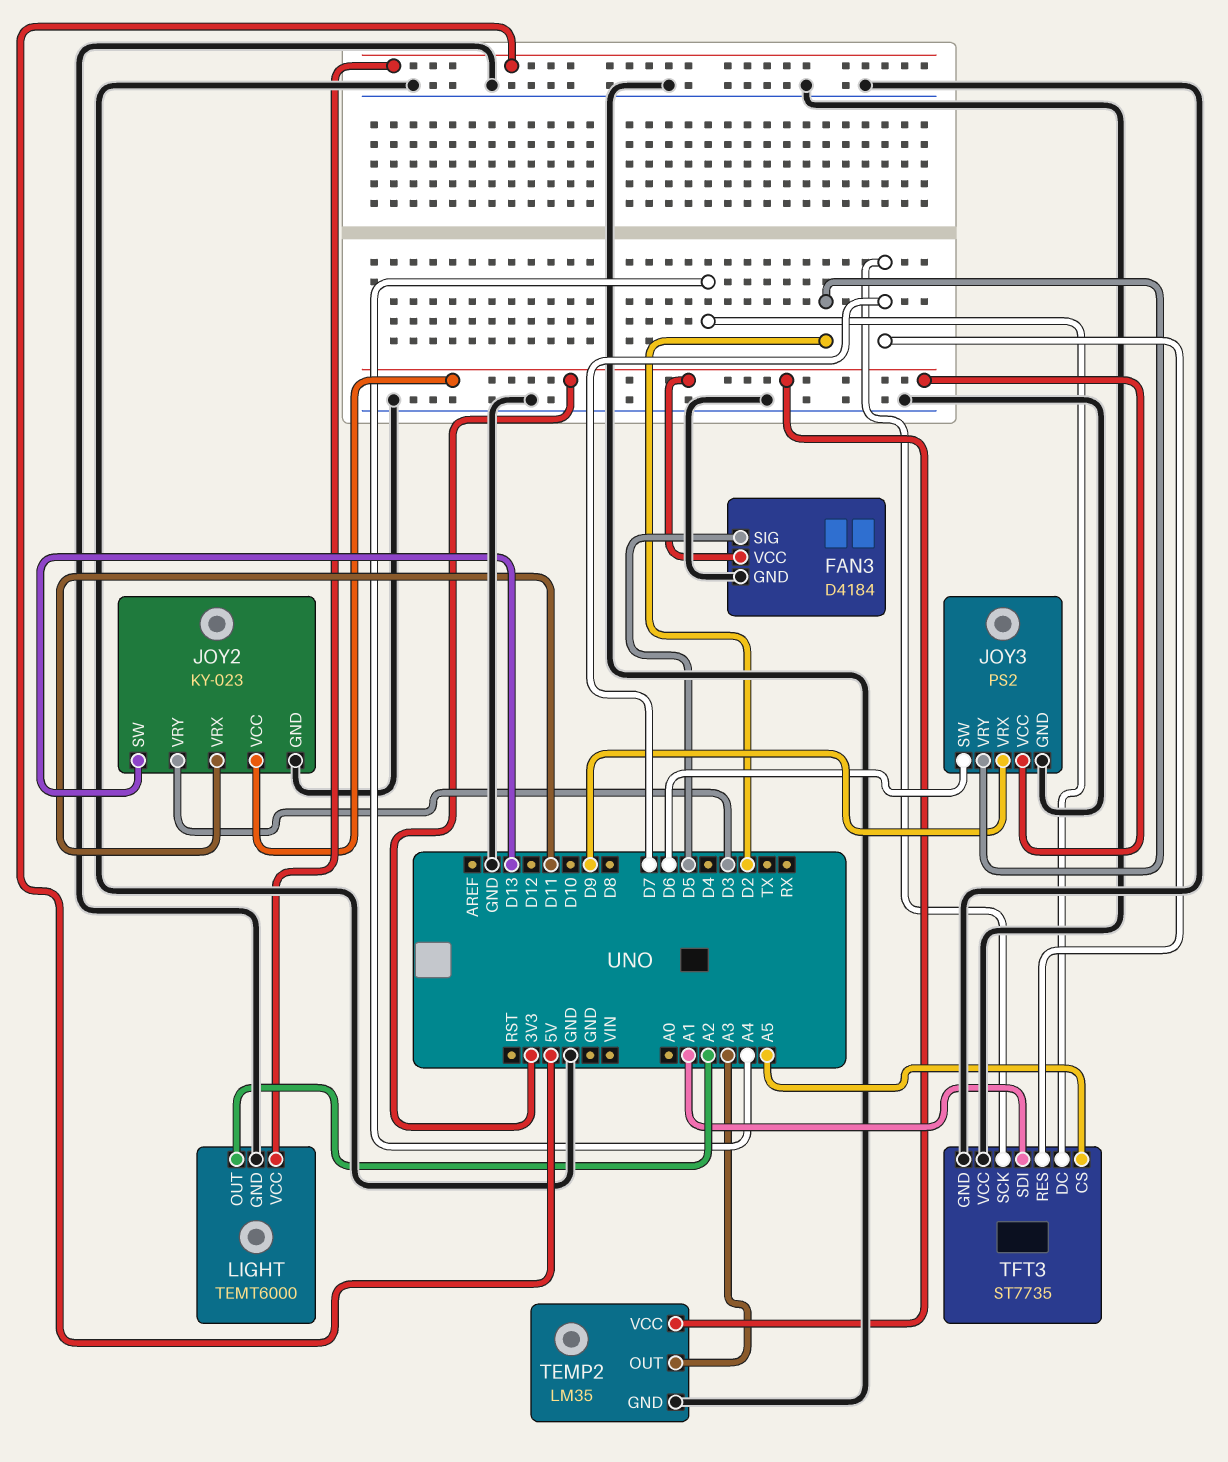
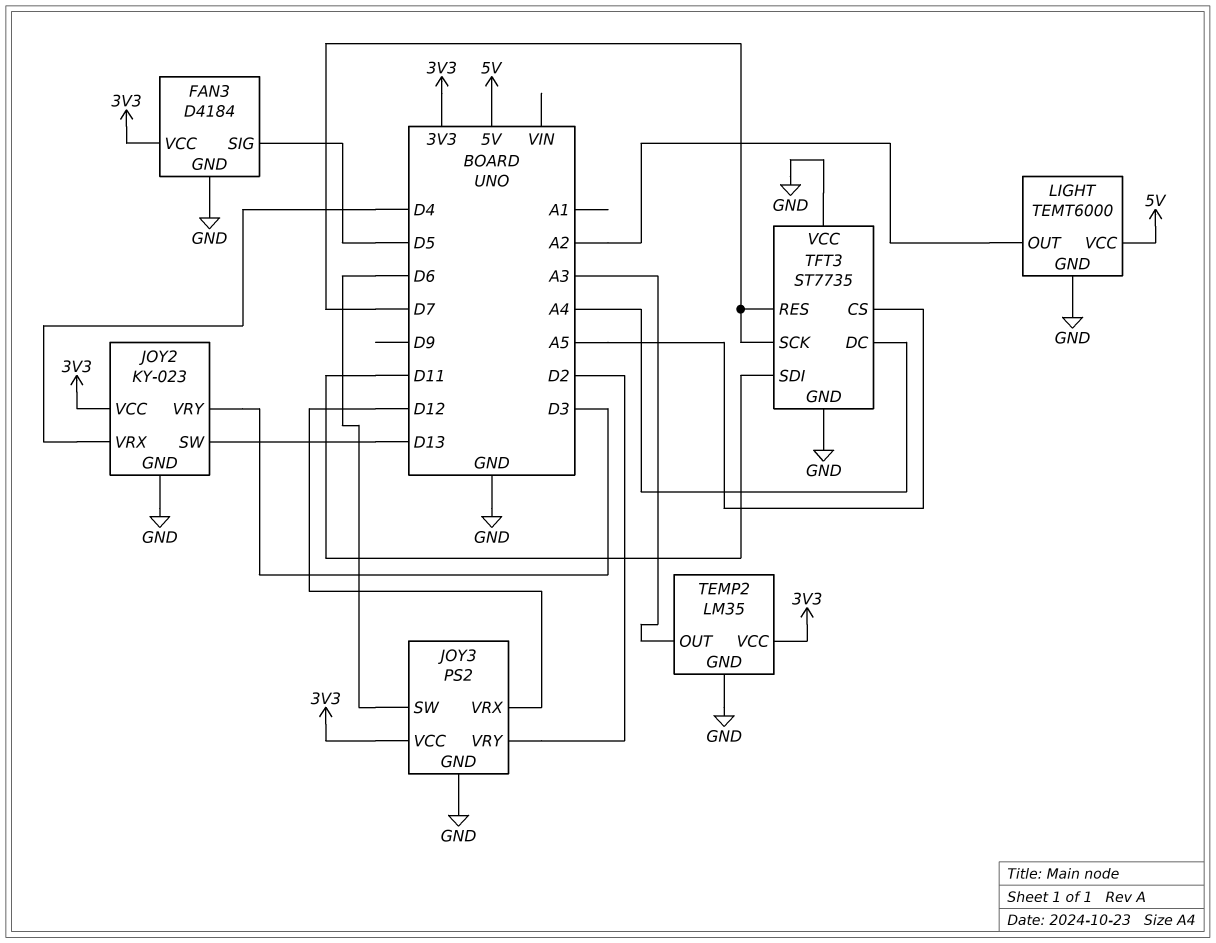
JOY2 pin VRX: D11 -> D4
JOY3 pin VRX: D9 -> D12
TFT3 pin SDI: A1 -> D11

